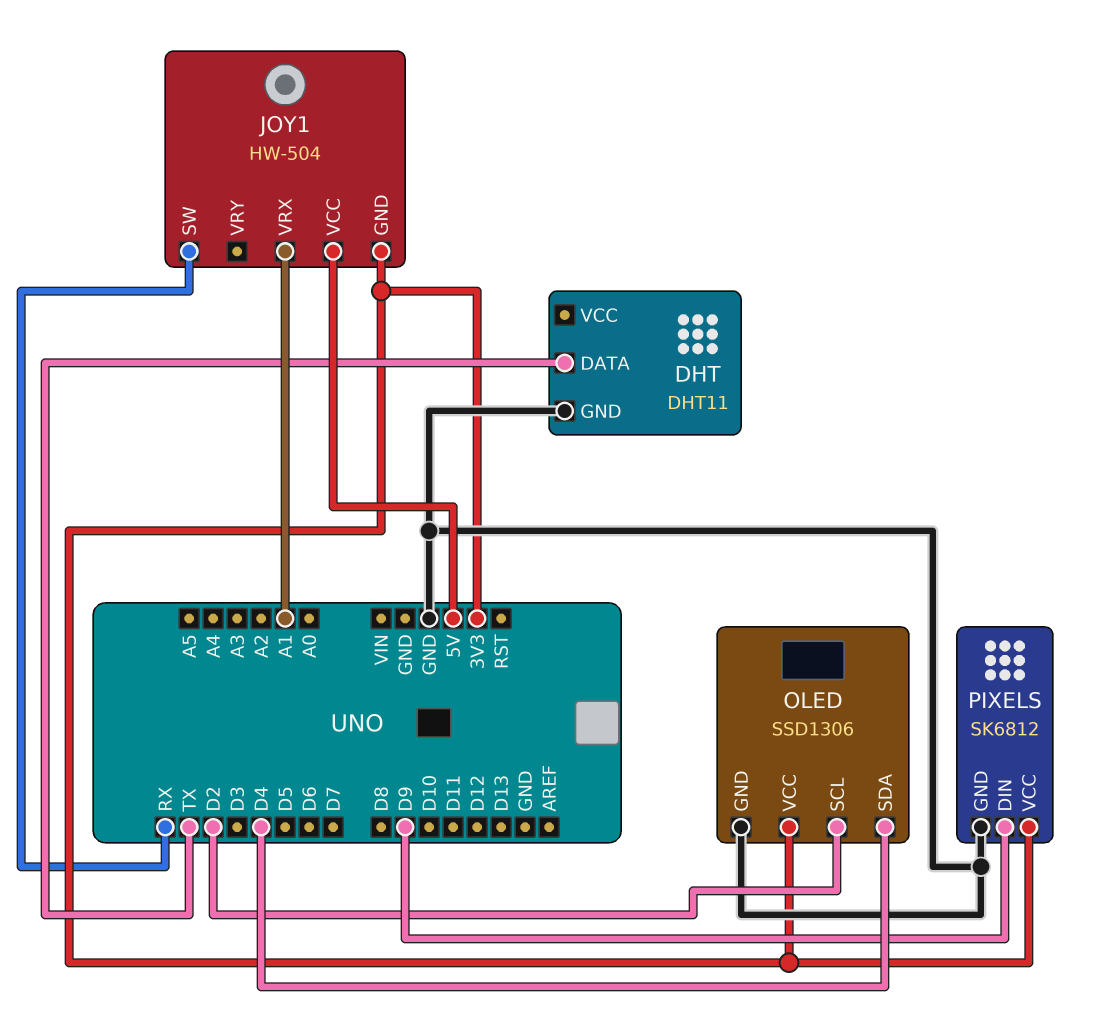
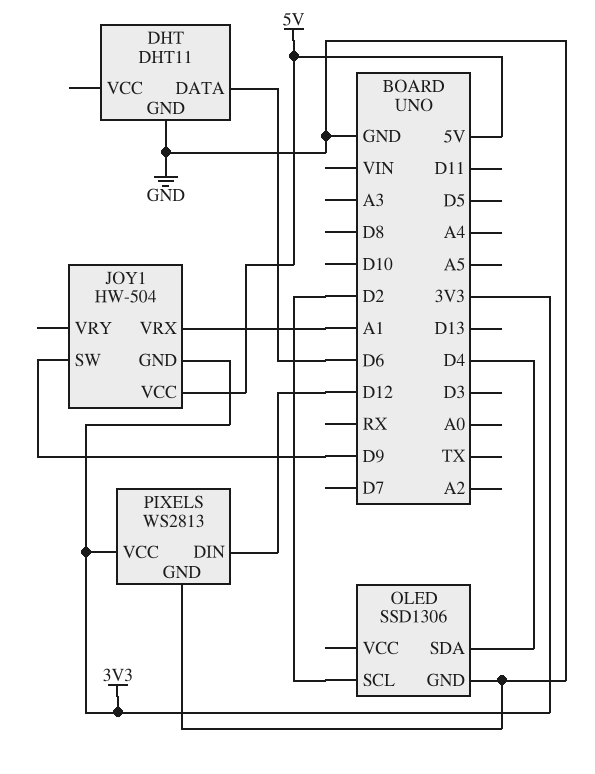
DHT pin DATA: TX -> D6
JOY1 pin SW: RX -> D9
OLED pin VCC: 3V3 -> none
PIXELS: SK6812 -> WS2813
PIXELS pin DIN: D9 -> D12

